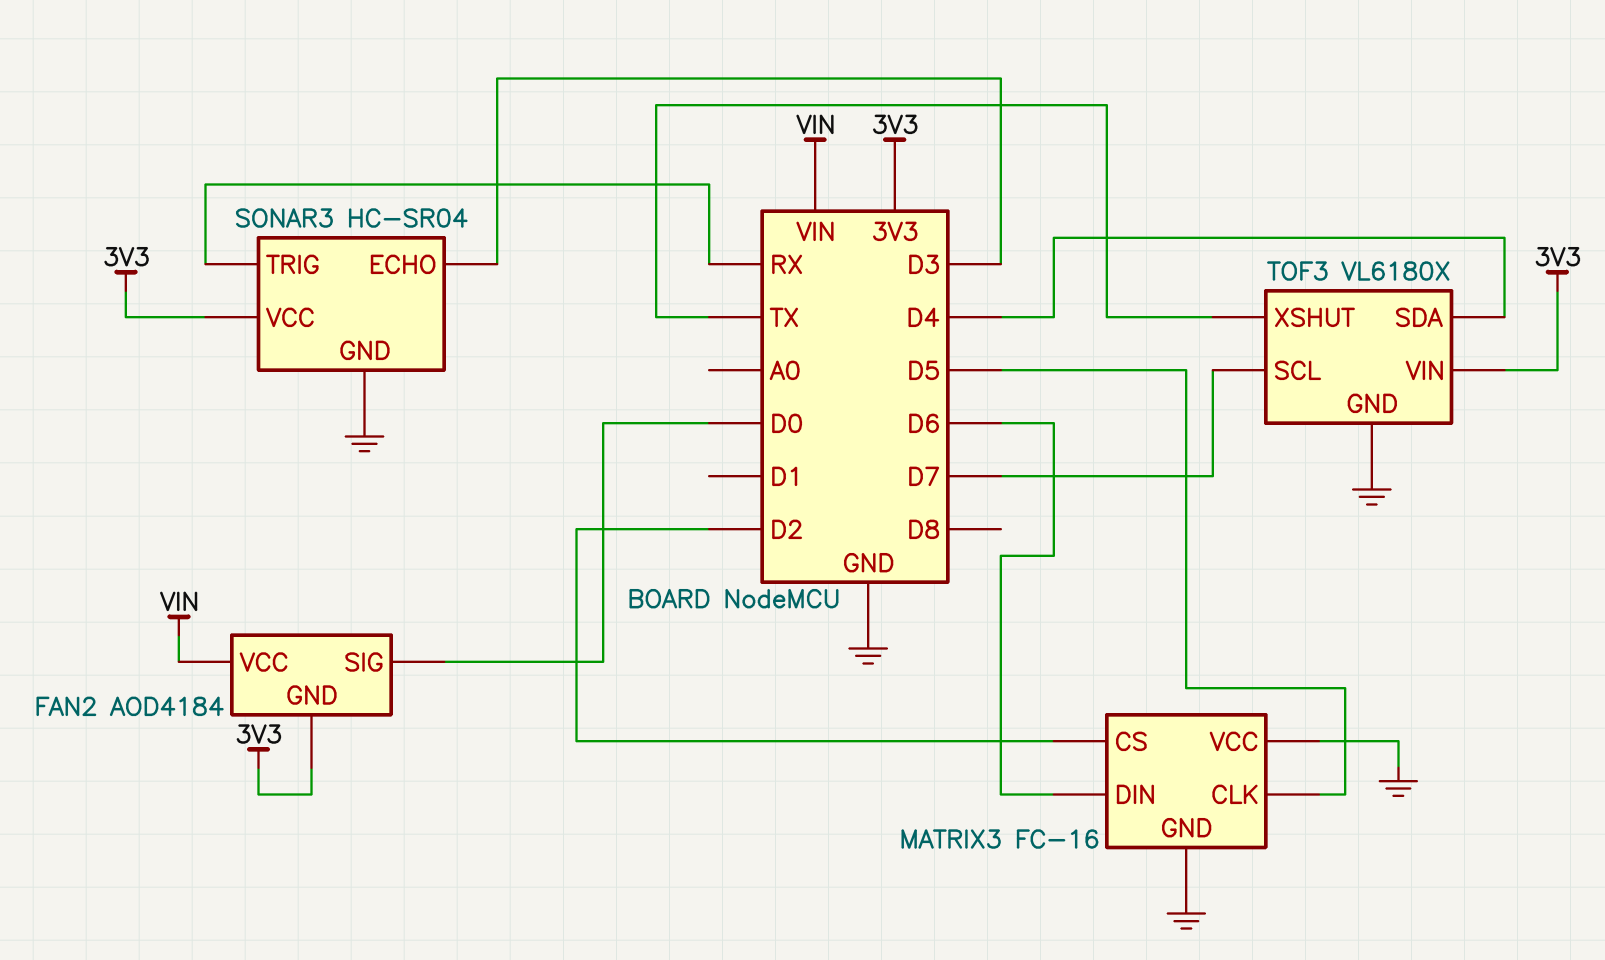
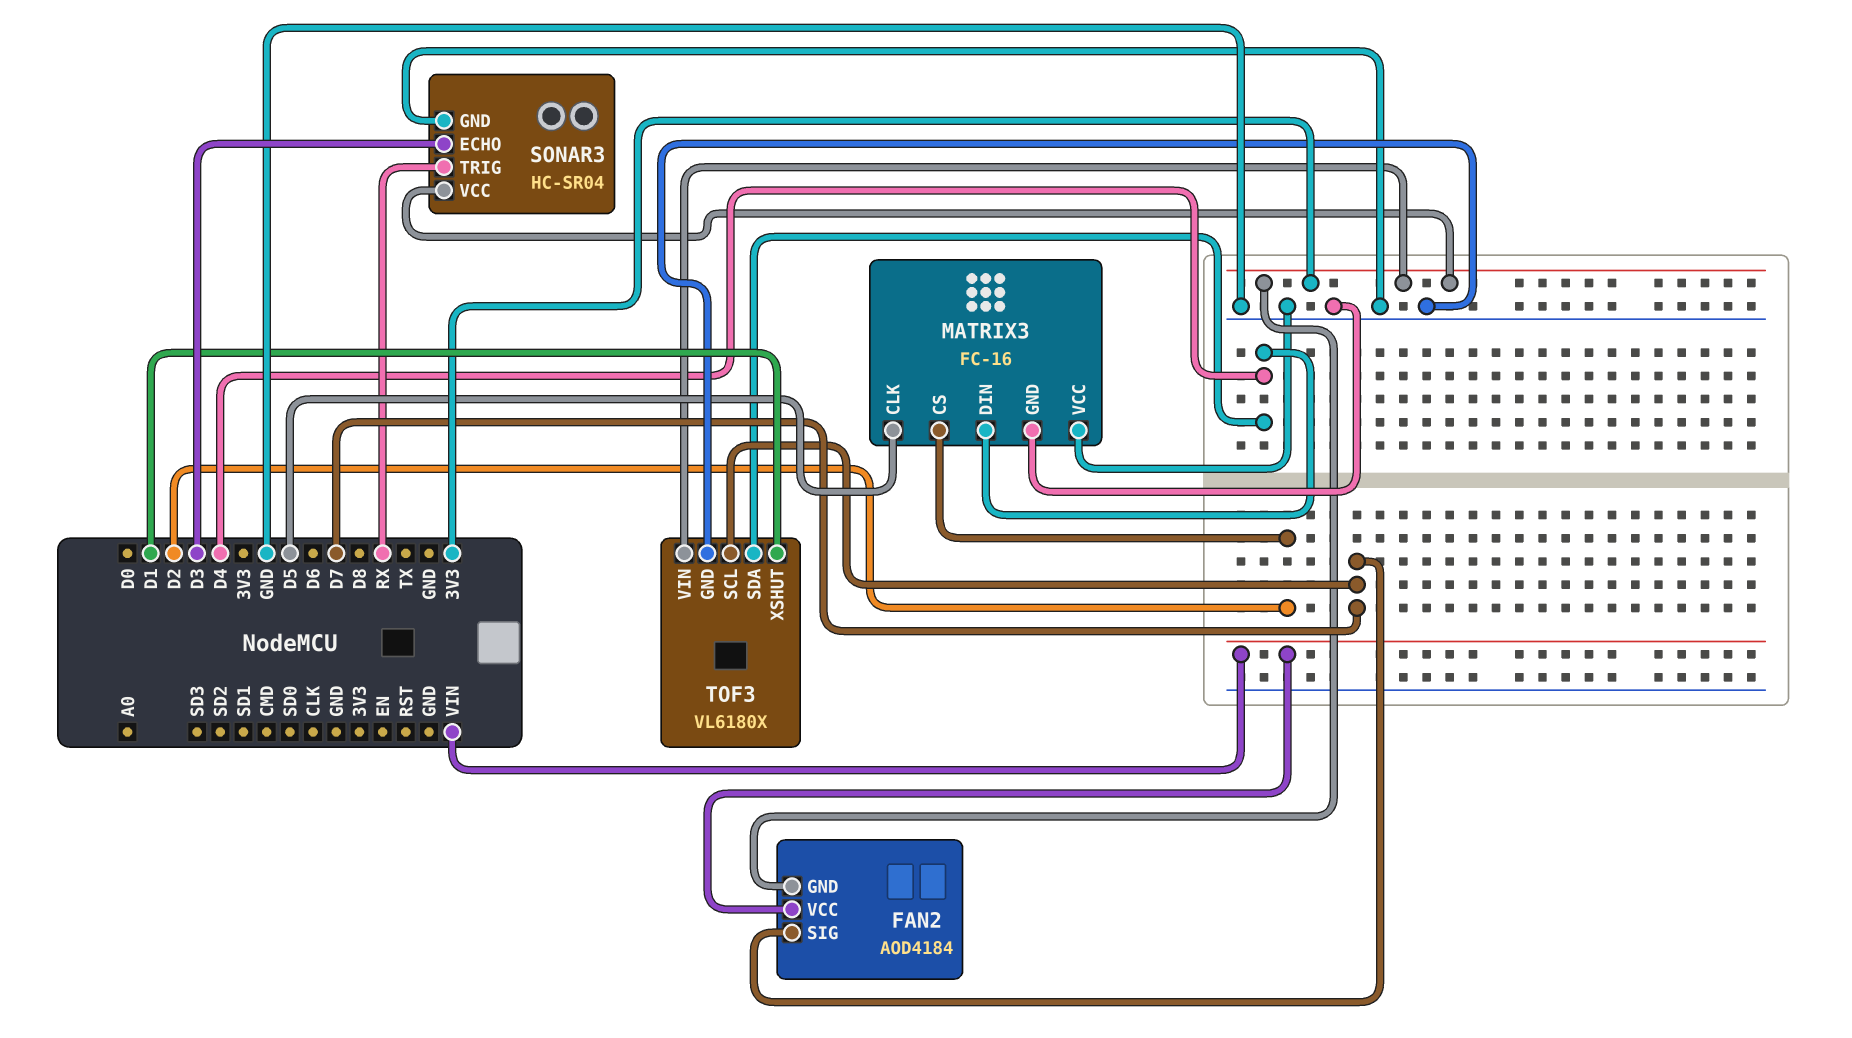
FAN2 pin SIG: D0 -> D7
MATRIX3 pin DIN: D6 -> D4
TOF3 pin XSHUT: TX -> D1

